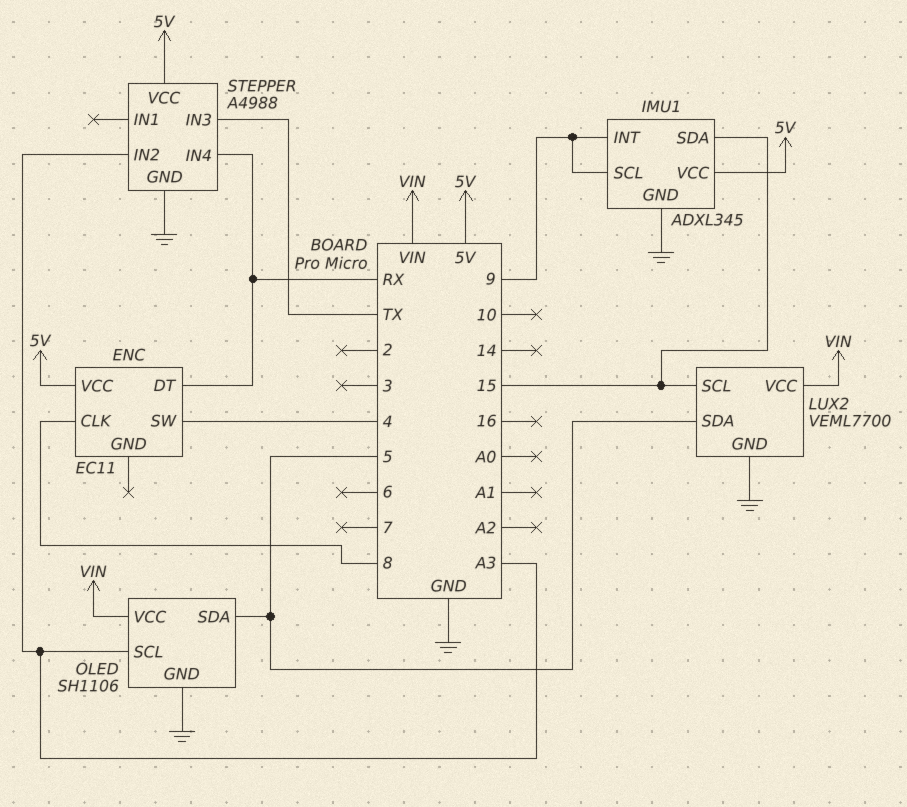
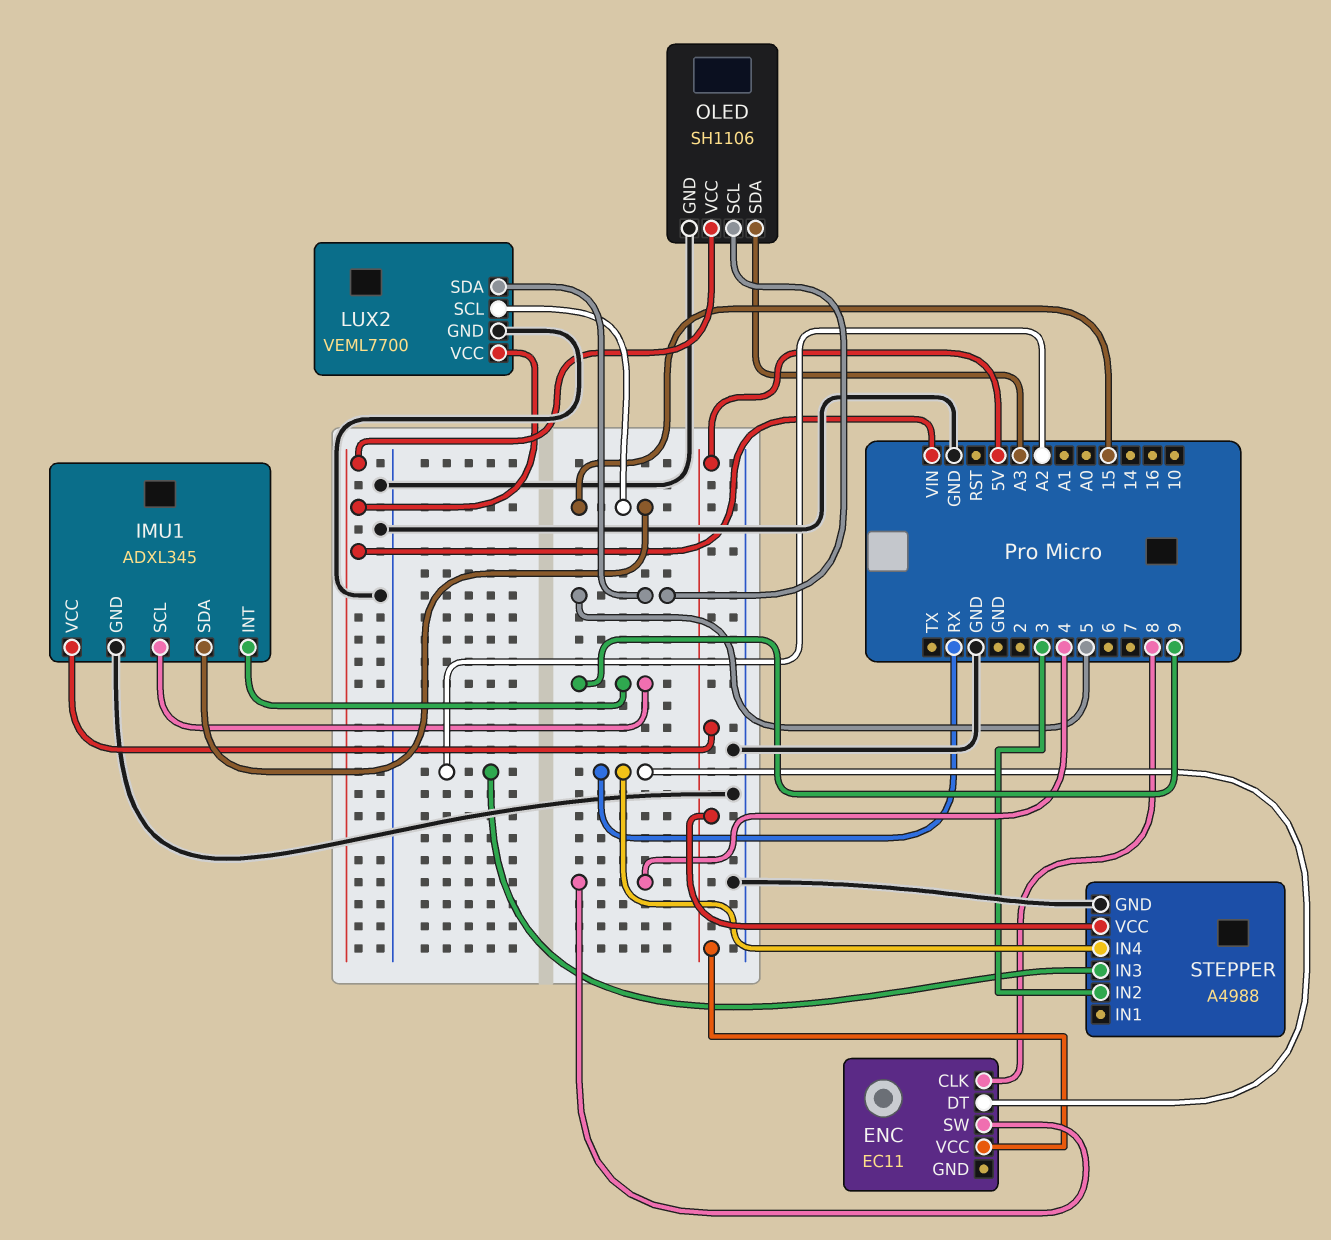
OLED pin SCL: A3 -> 5
OLED pin SDA: 5 -> A3
STEPPER pin IN2: A3 -> 3
STEPPER pin IN3: TX -> A2

